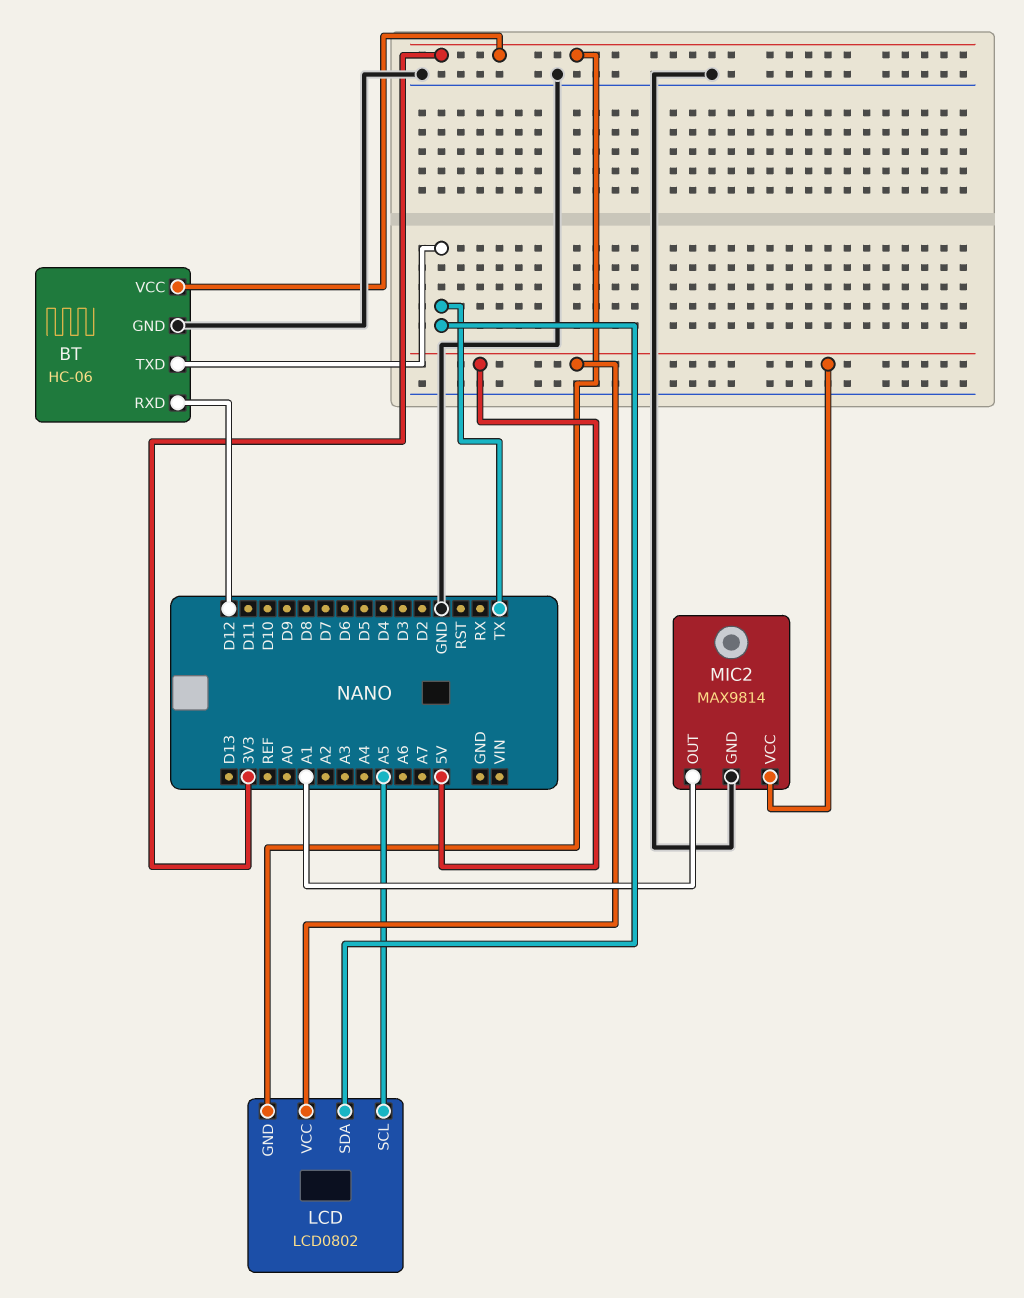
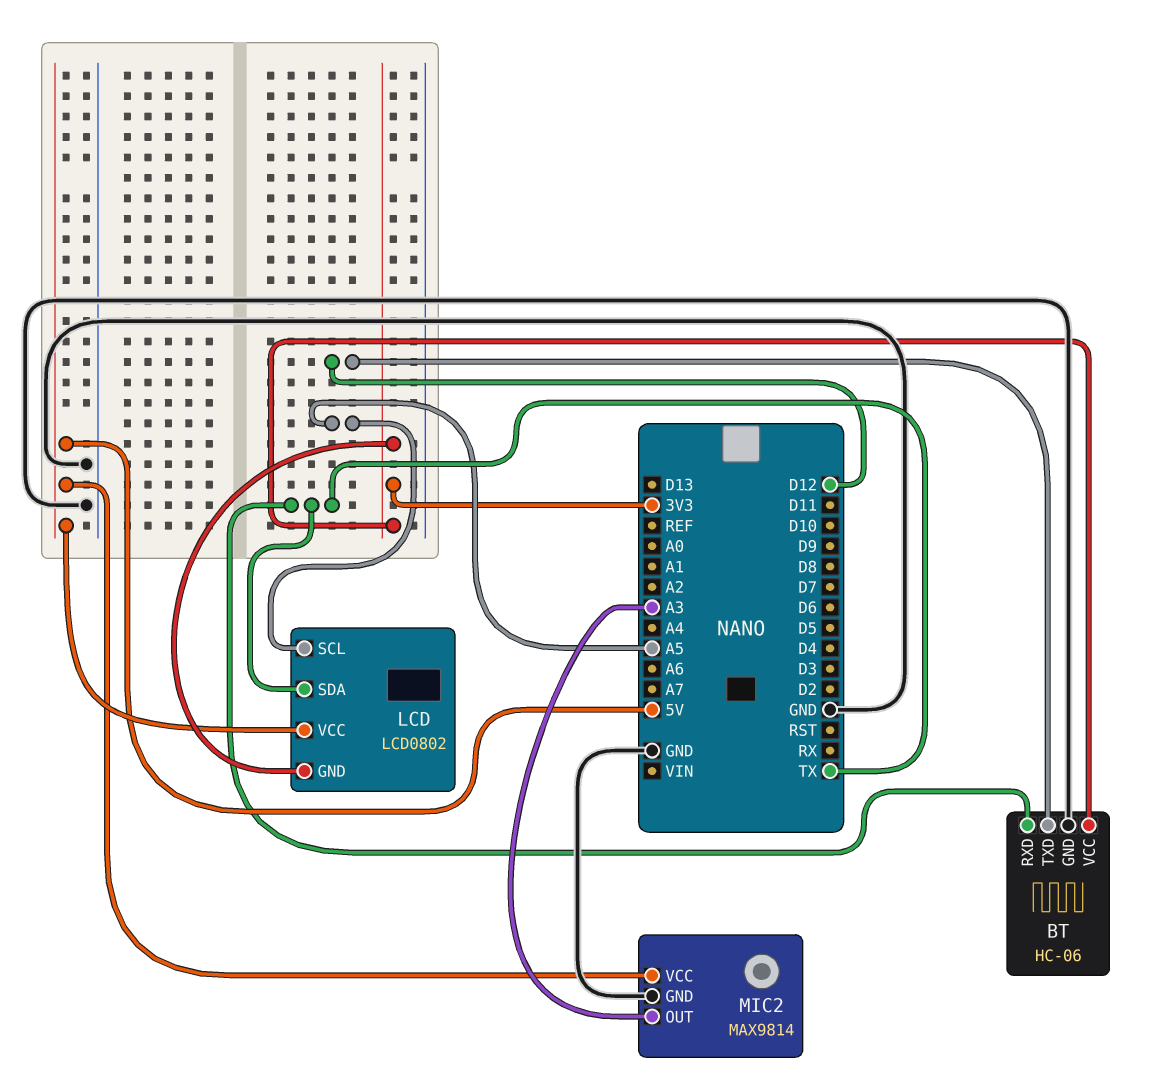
BT pin RXD: D12 -> TX
BT pin TXD: TX -> D12
MIC2 pin OUT: A1 -> A3

